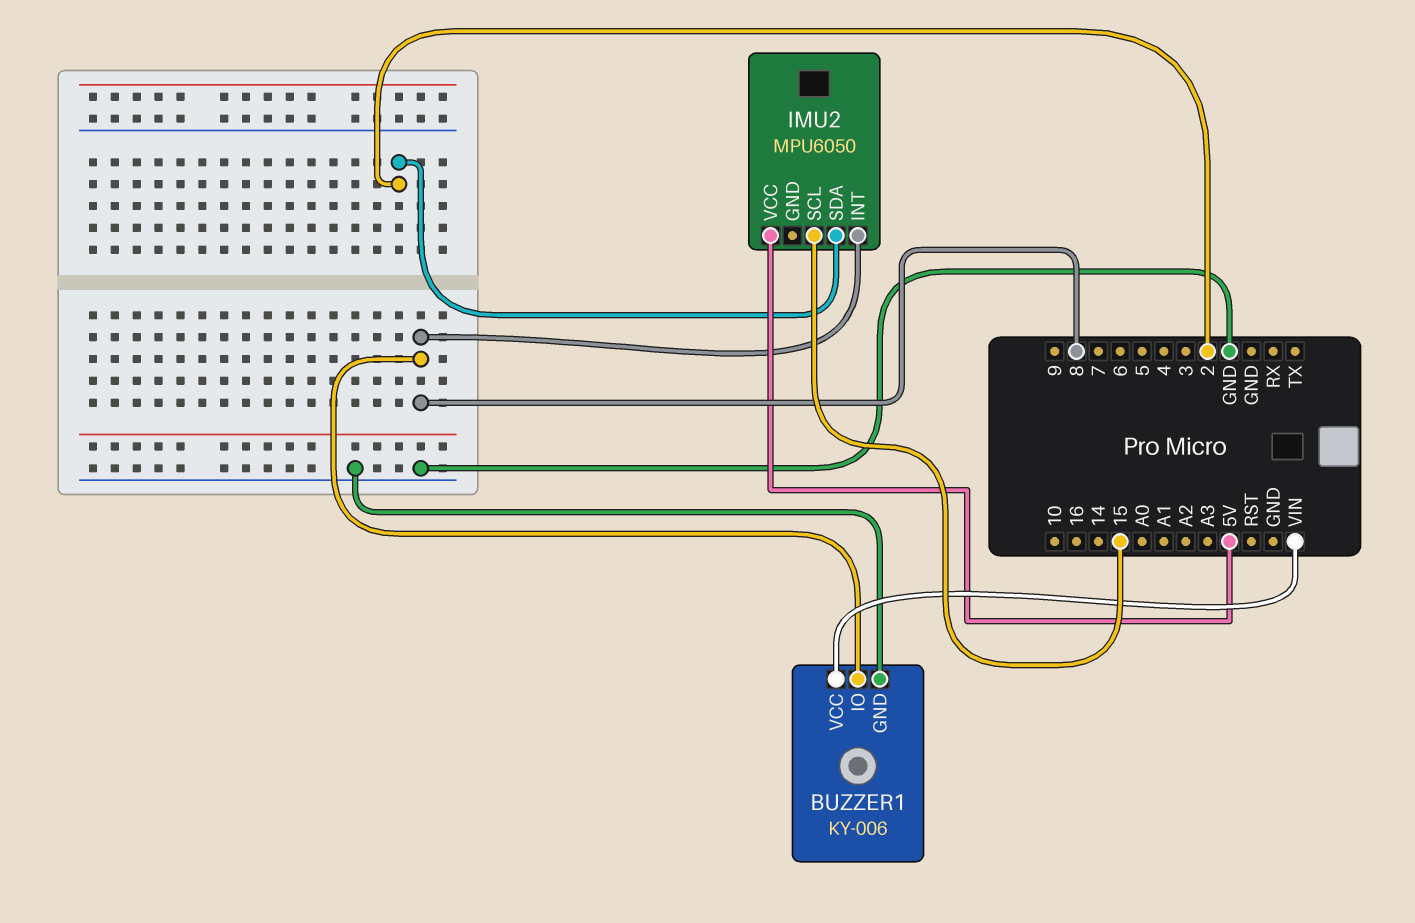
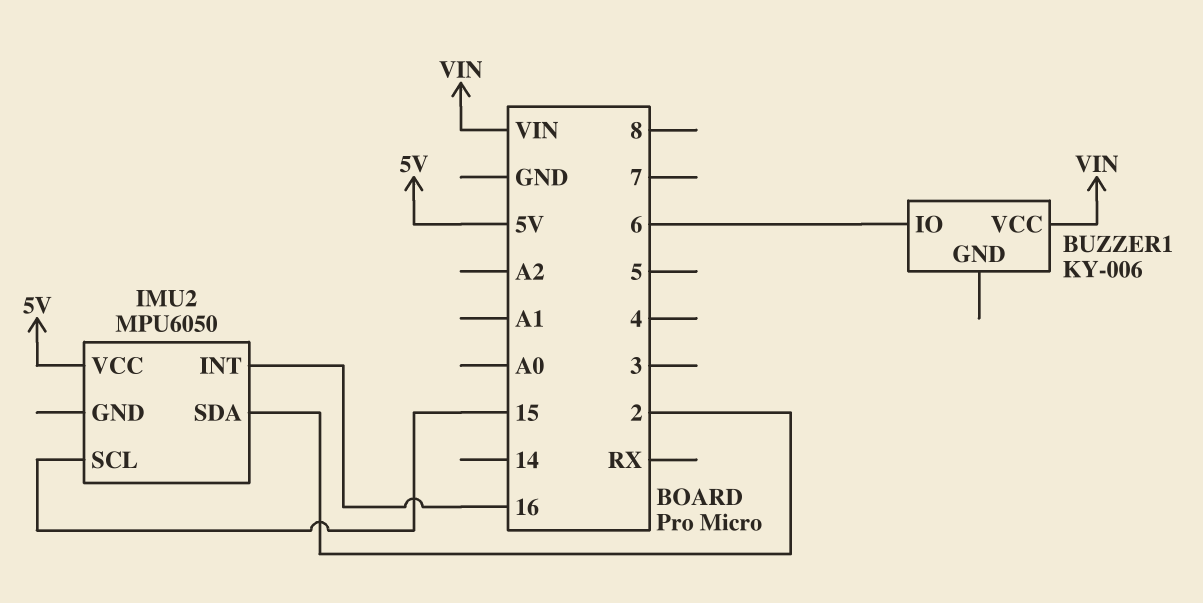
BUZZER1 pin GND: GND -> none
BUZZER1 pin IO: 8 -> 6
IMU2 pin INT: 8 -> 16

